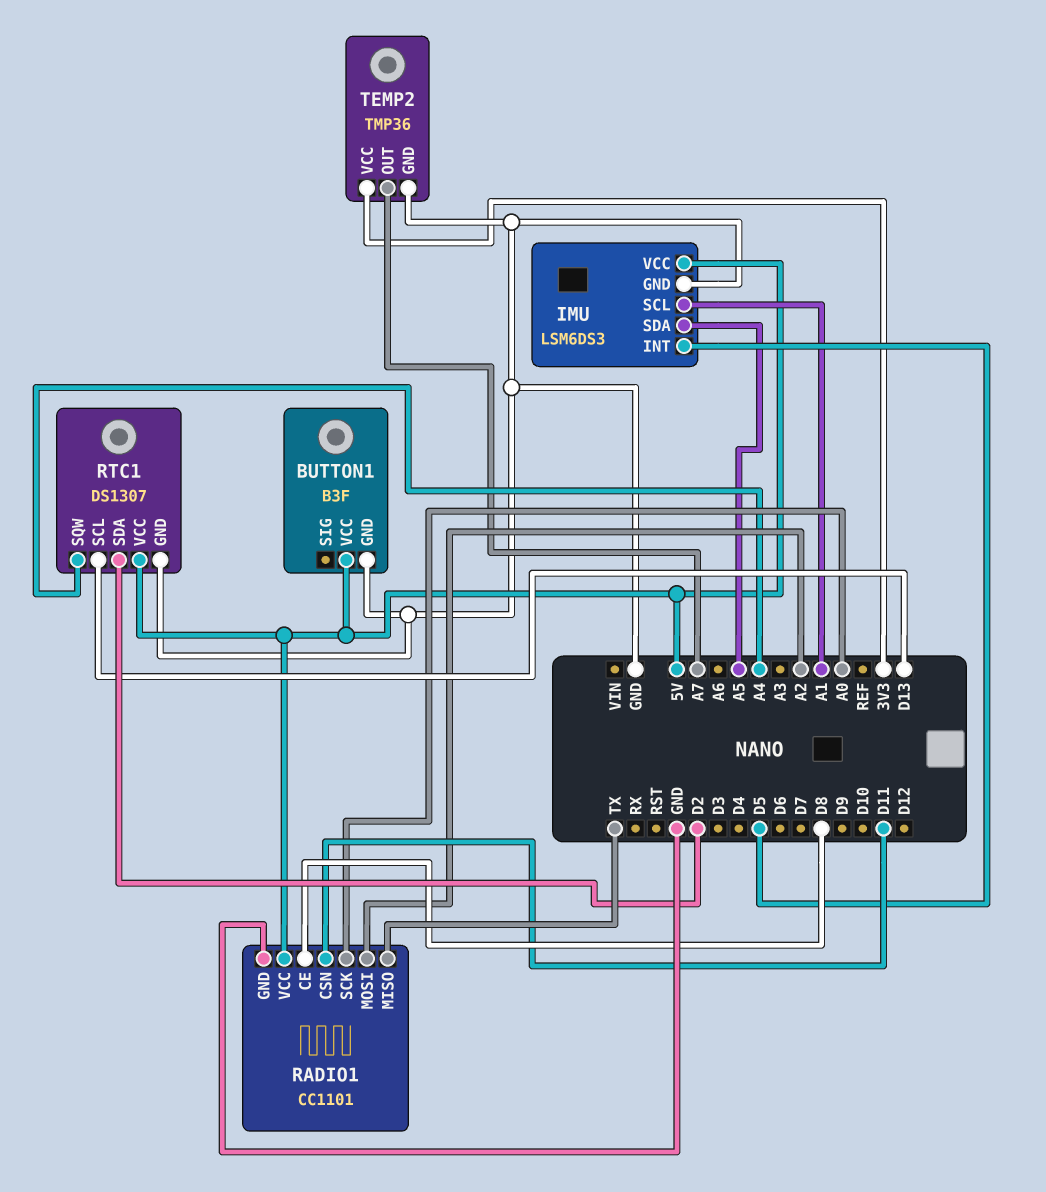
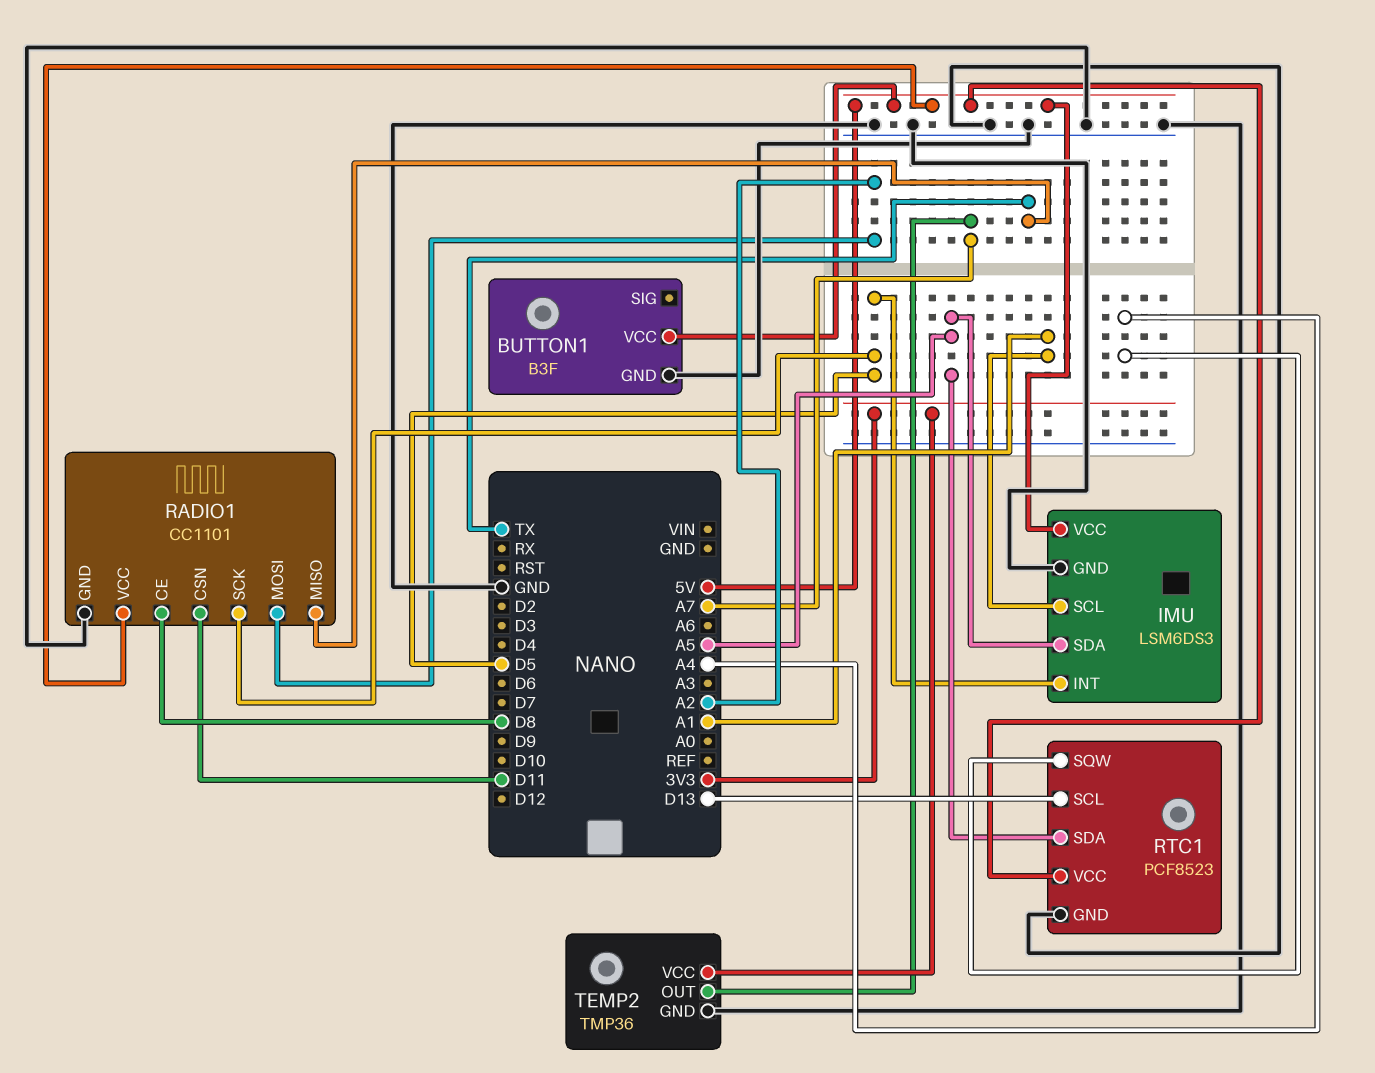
RADIO1 pin SCK: A0 -> D5
RTC1: DS1307 -> PCF8523
RTC1 pin SDA: D2 -> A5

